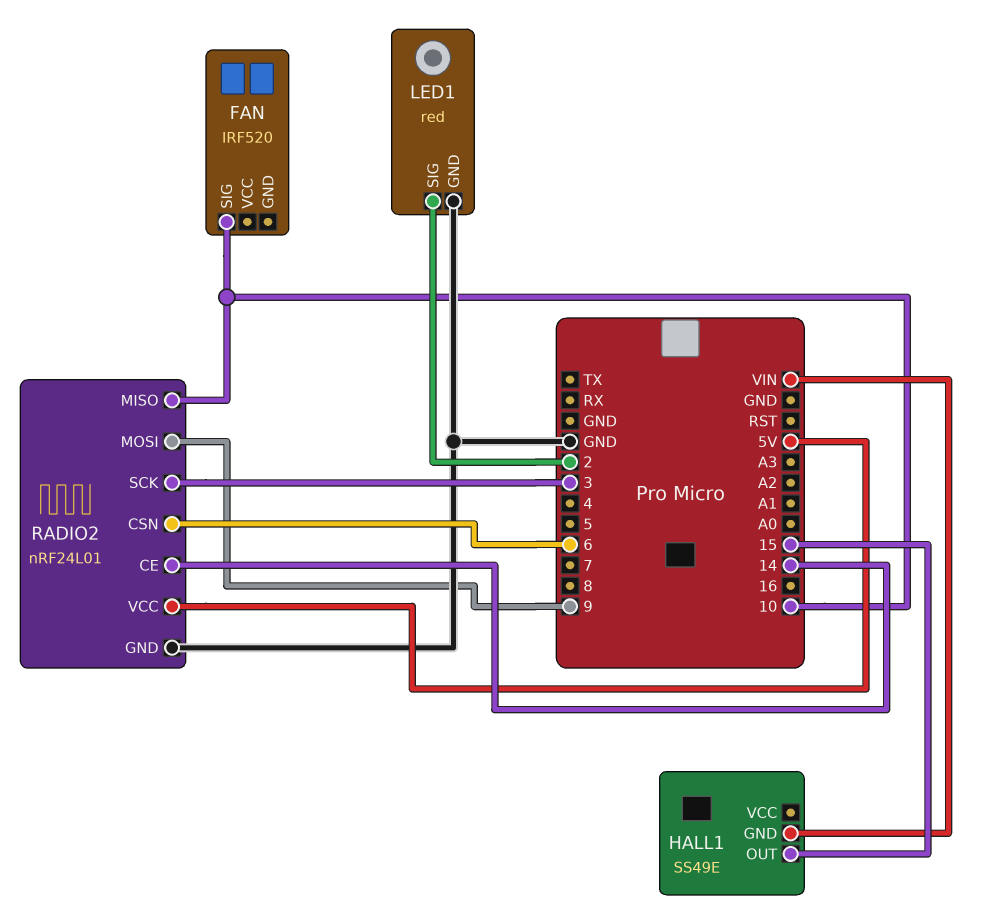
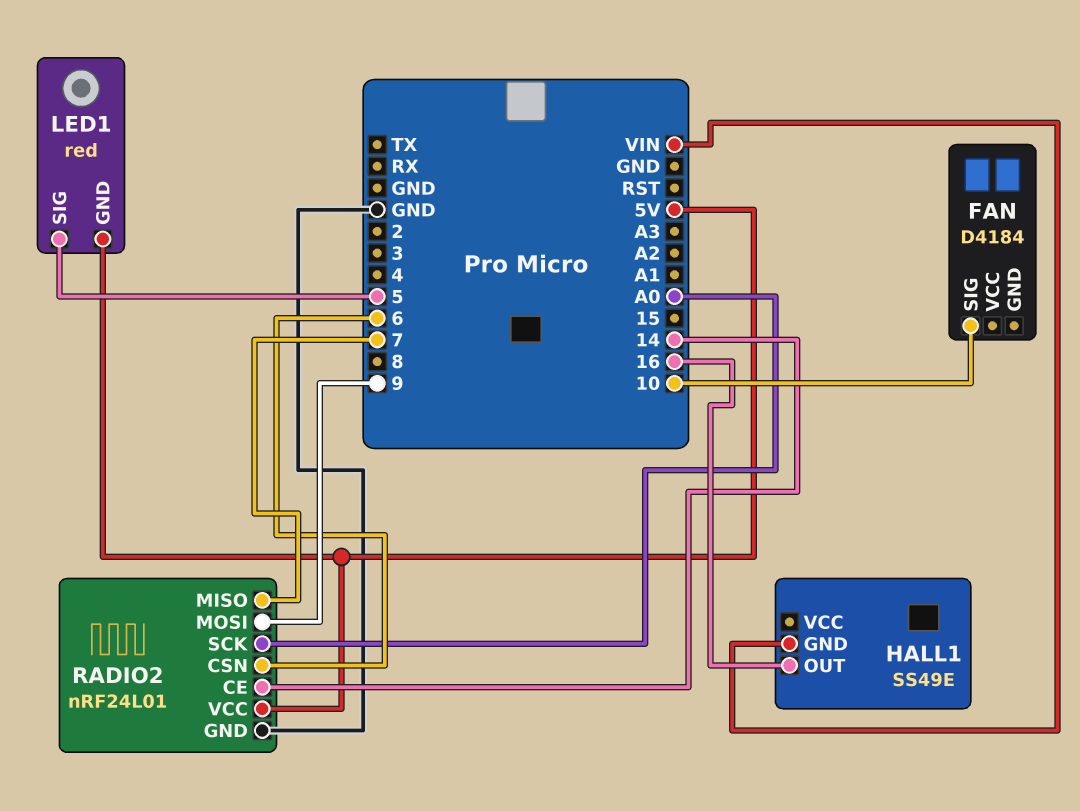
FAN: IRF520 -> D4184
HALL1 pin OUT: 15 -> 16
LED1 pin GND: GND -> 5V
LED1 pin SIG: 2 -> 5
RADIO2 pin MISO: 10 -> 7
RADIO2 pin SCK: 3 -> A0

